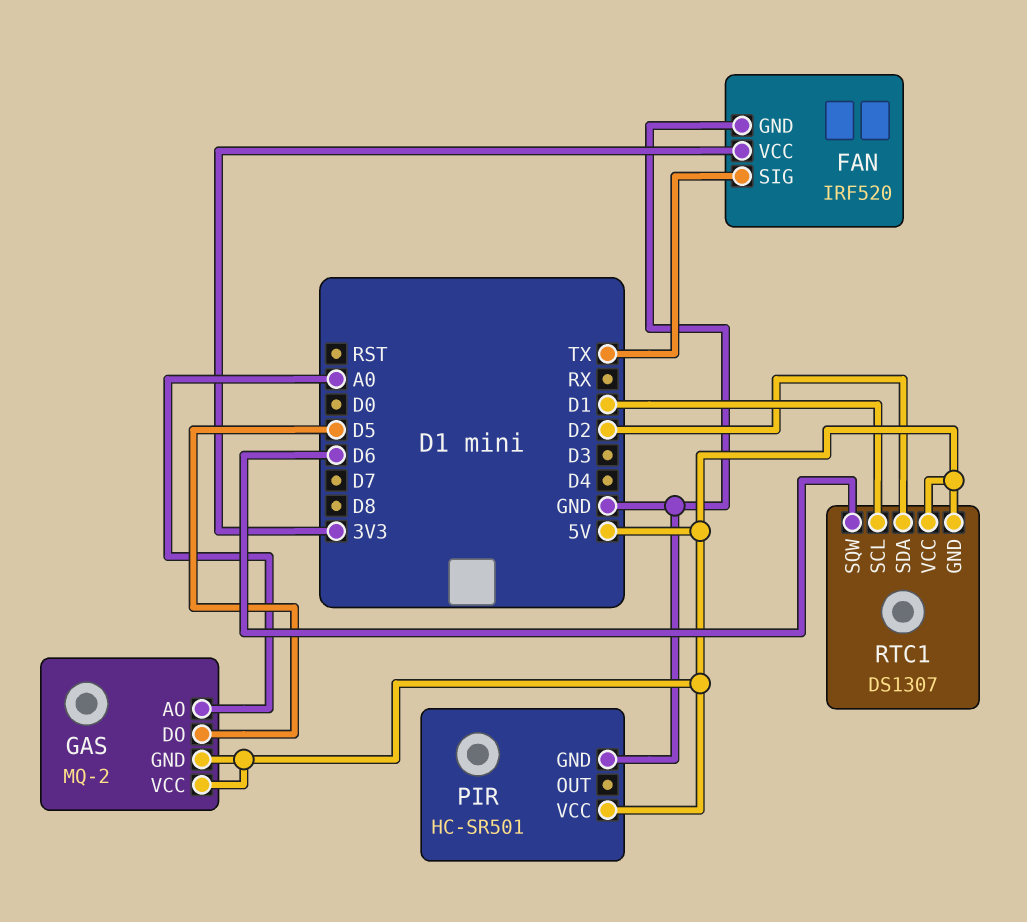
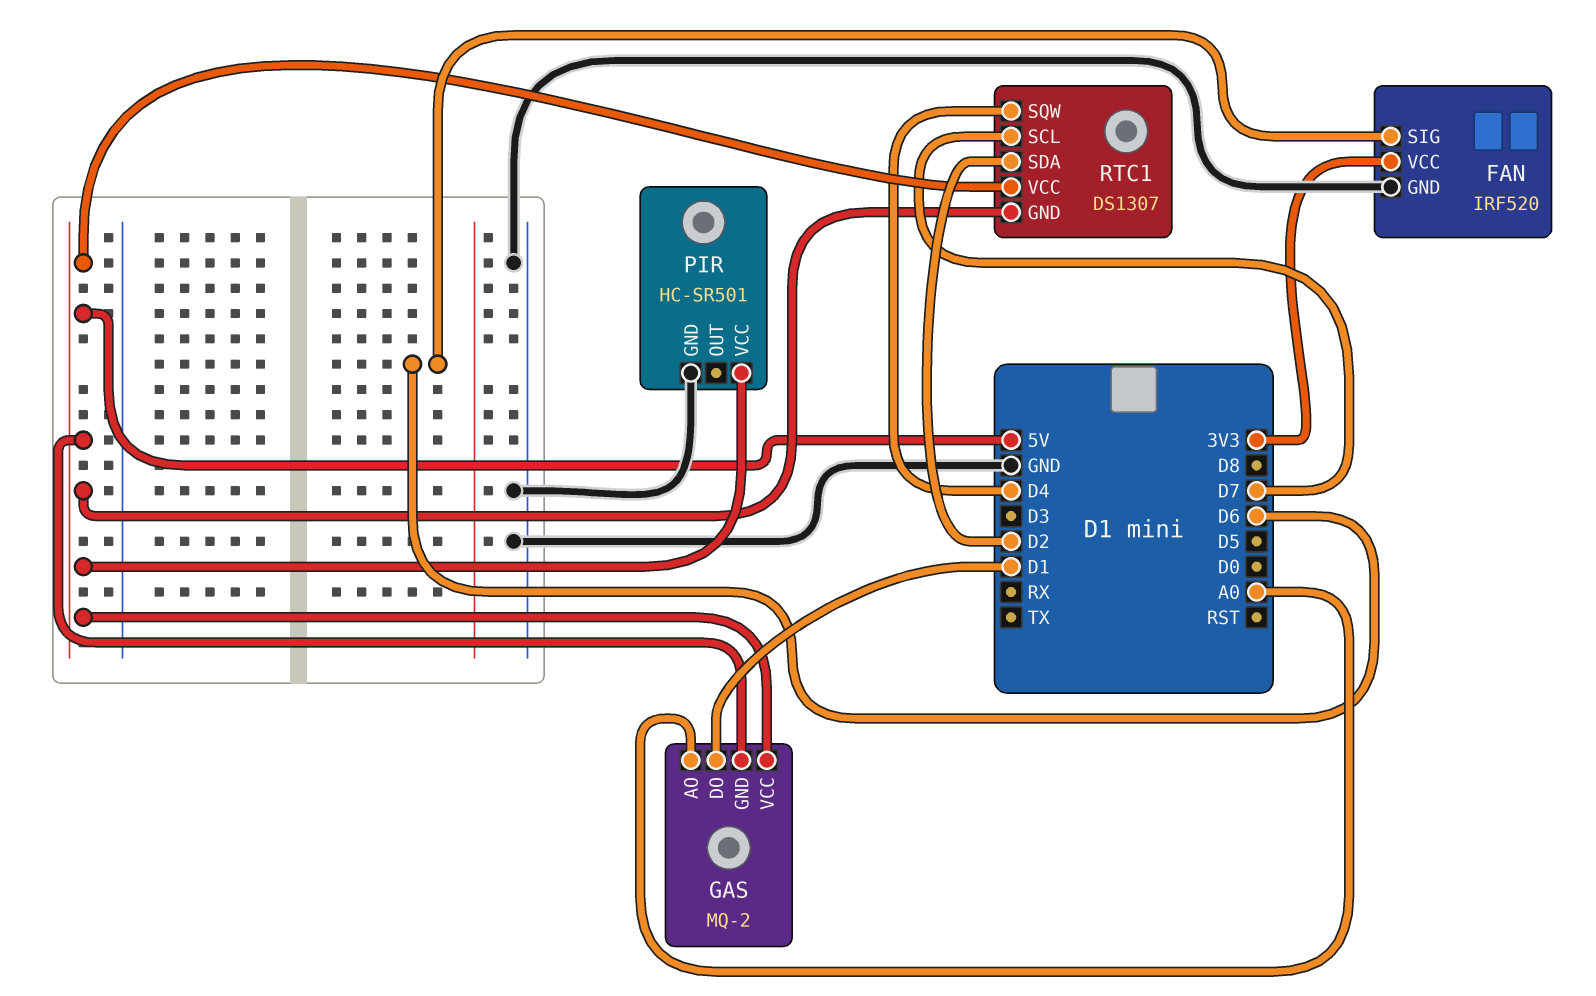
FAN pin SIG: TX -> D6
GAS pin DO: D5 -> D1
RTC1 pin SCL: D1 -> D7
RTC1 pin SQW: D6 -> D4

